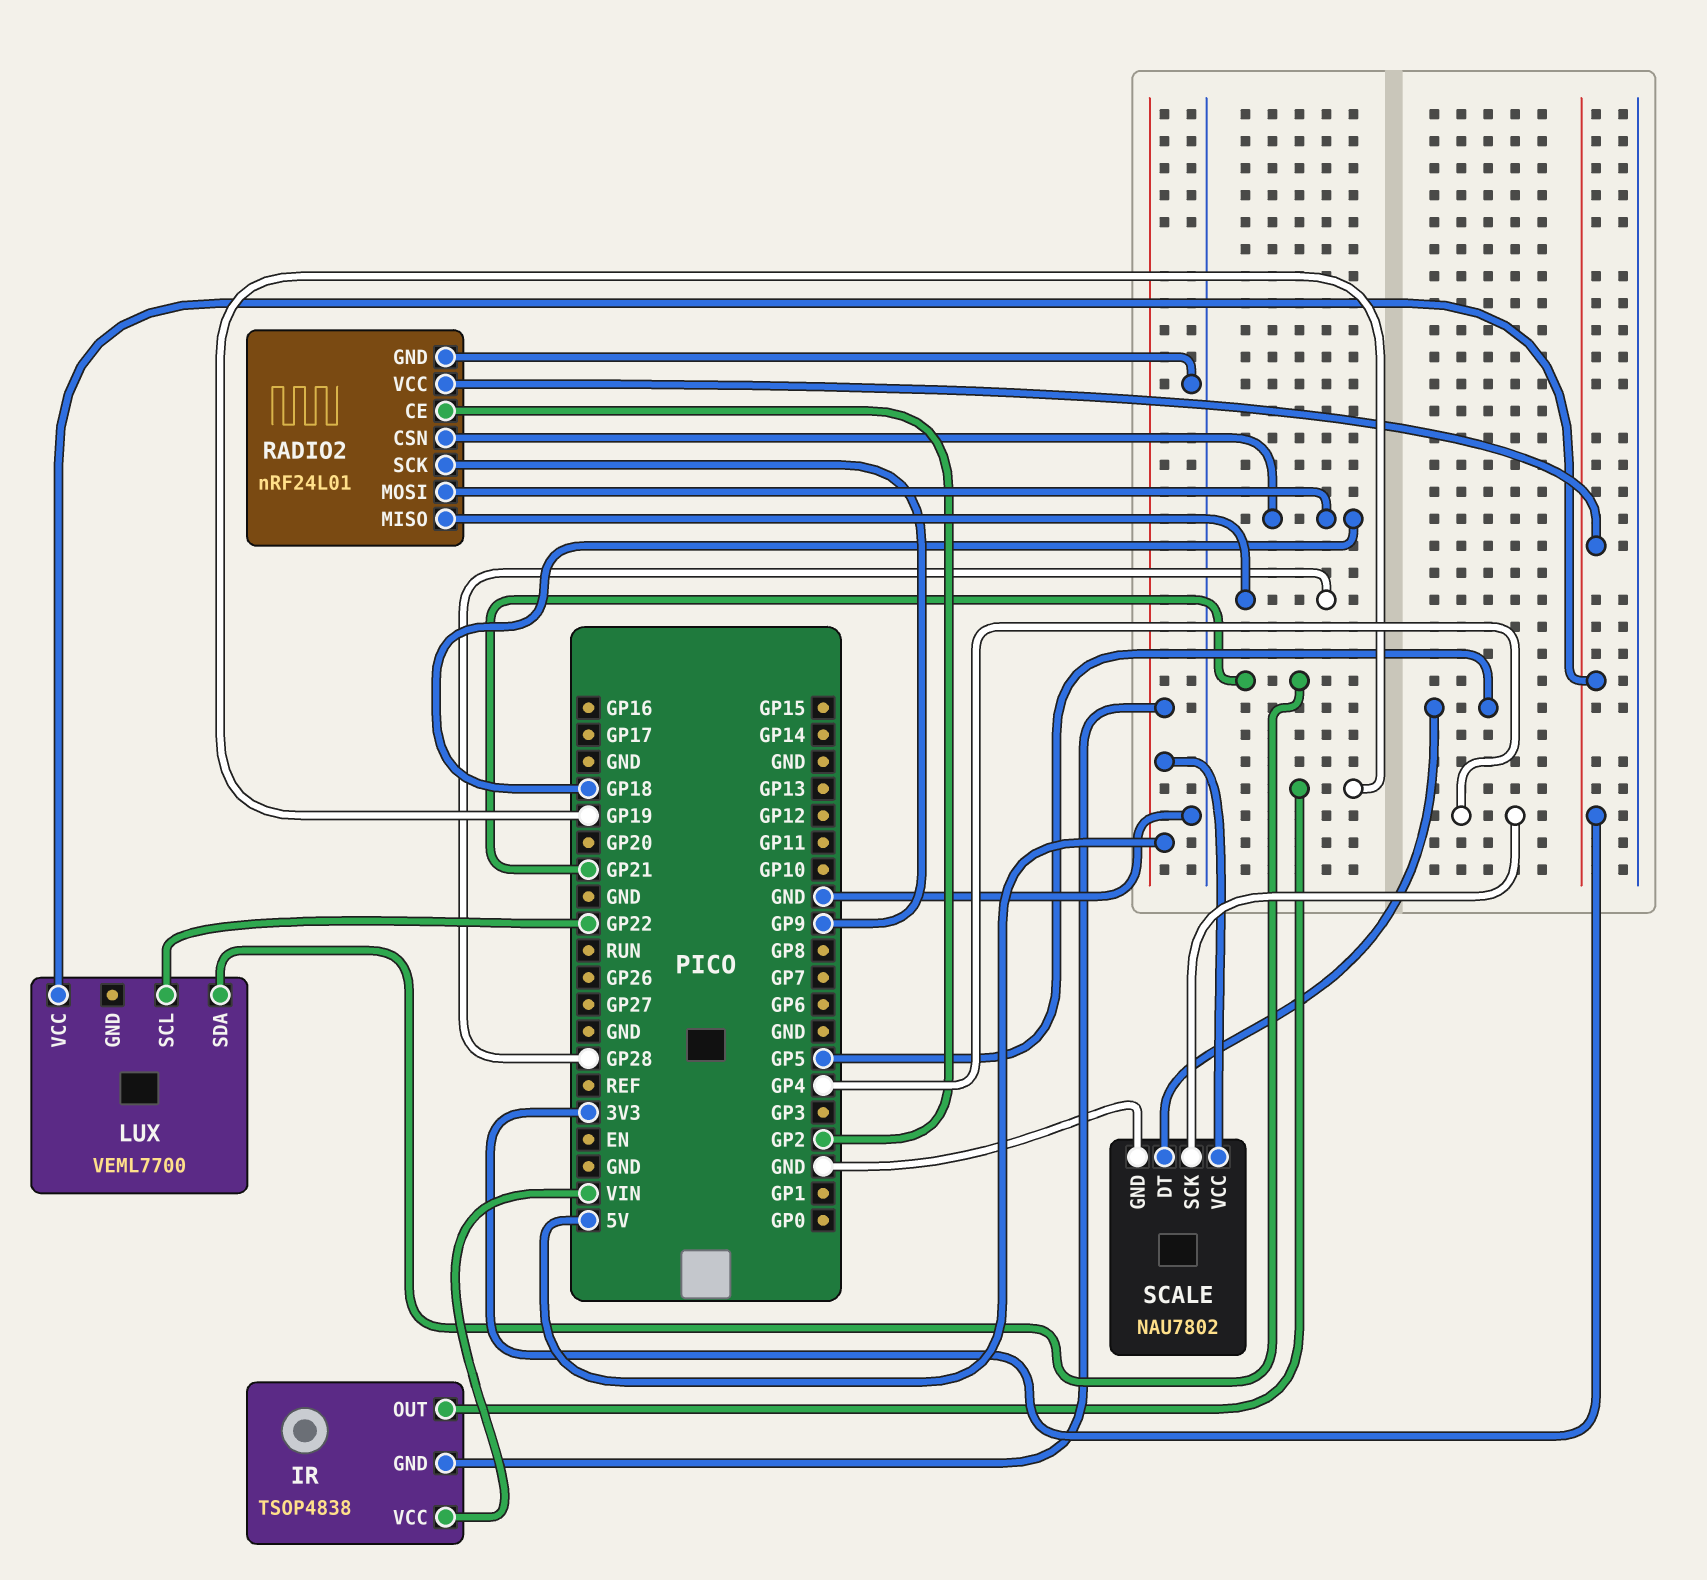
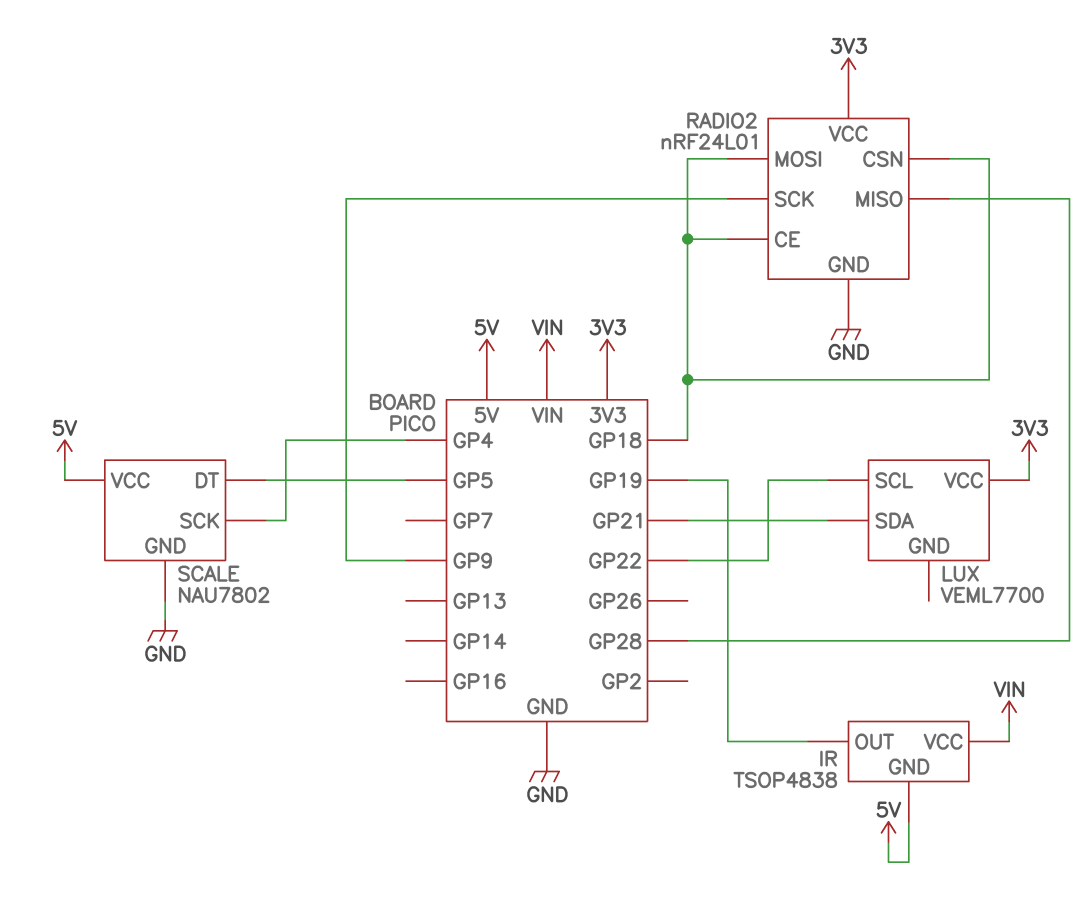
RADIO2 pin CE: GP2 -> GP18

